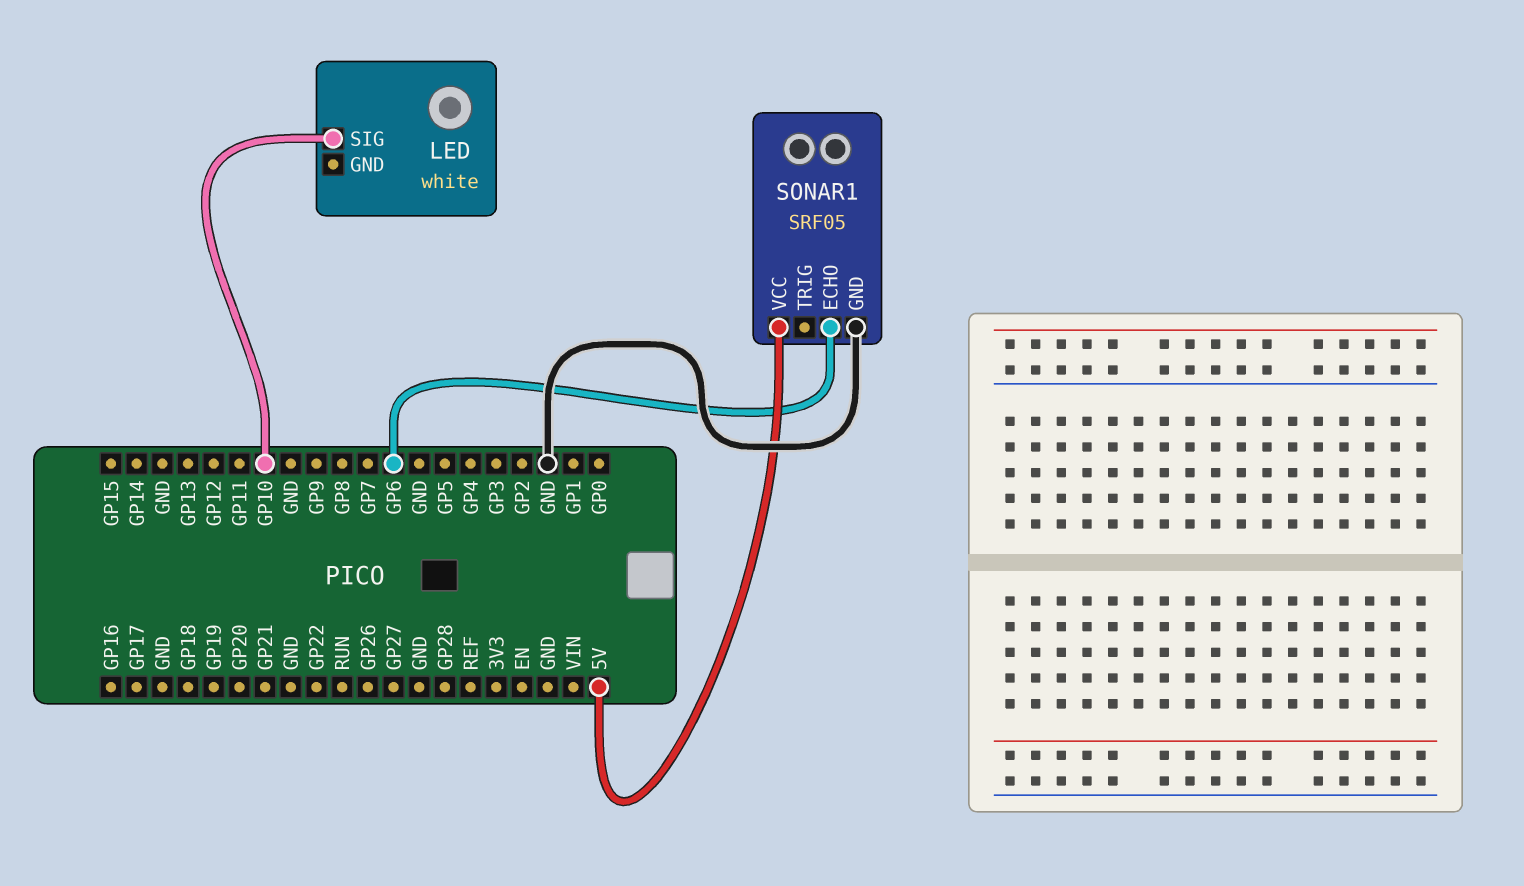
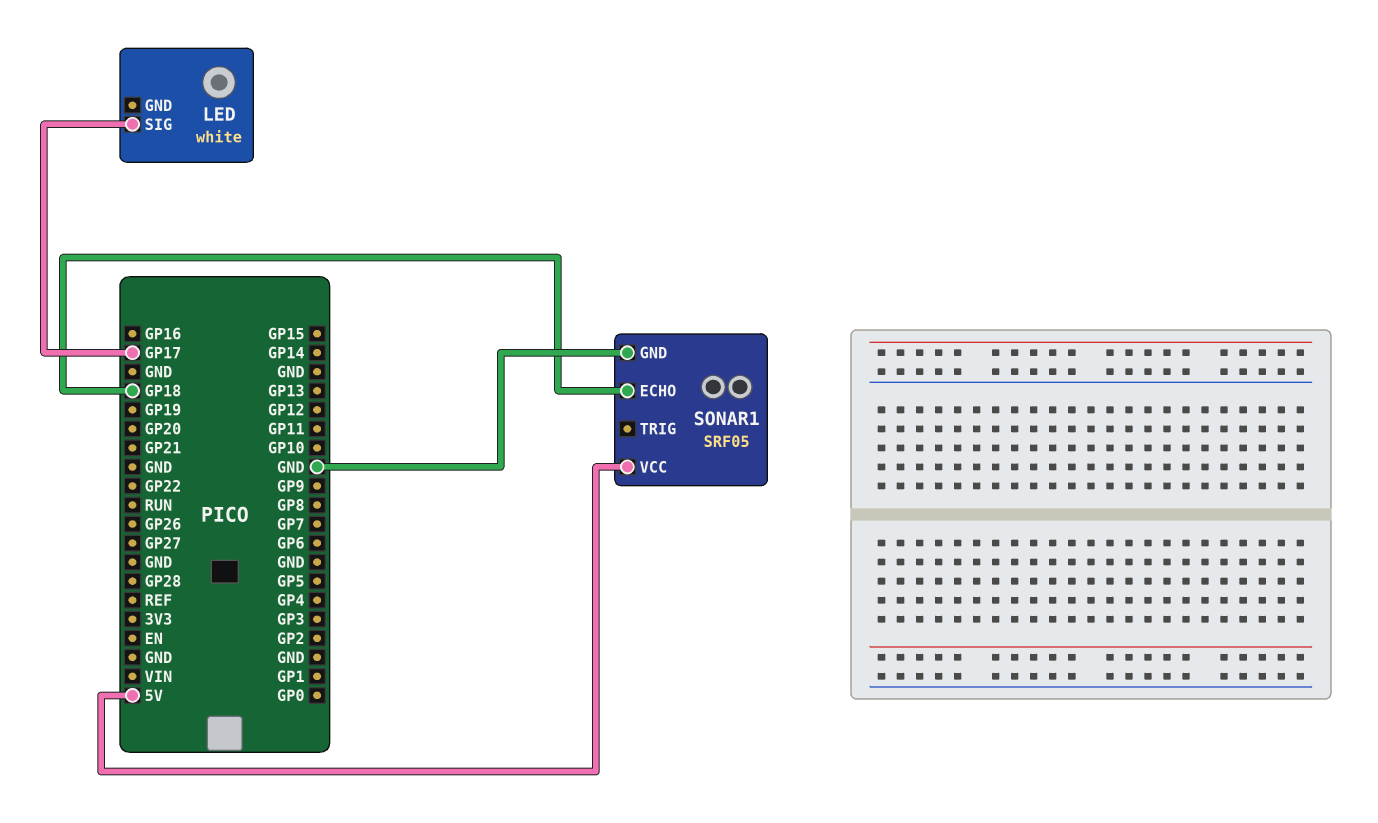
LED pin SIG: GP10 -> GP17
SONAR1 pin ECHO: GP6 -> GP18

